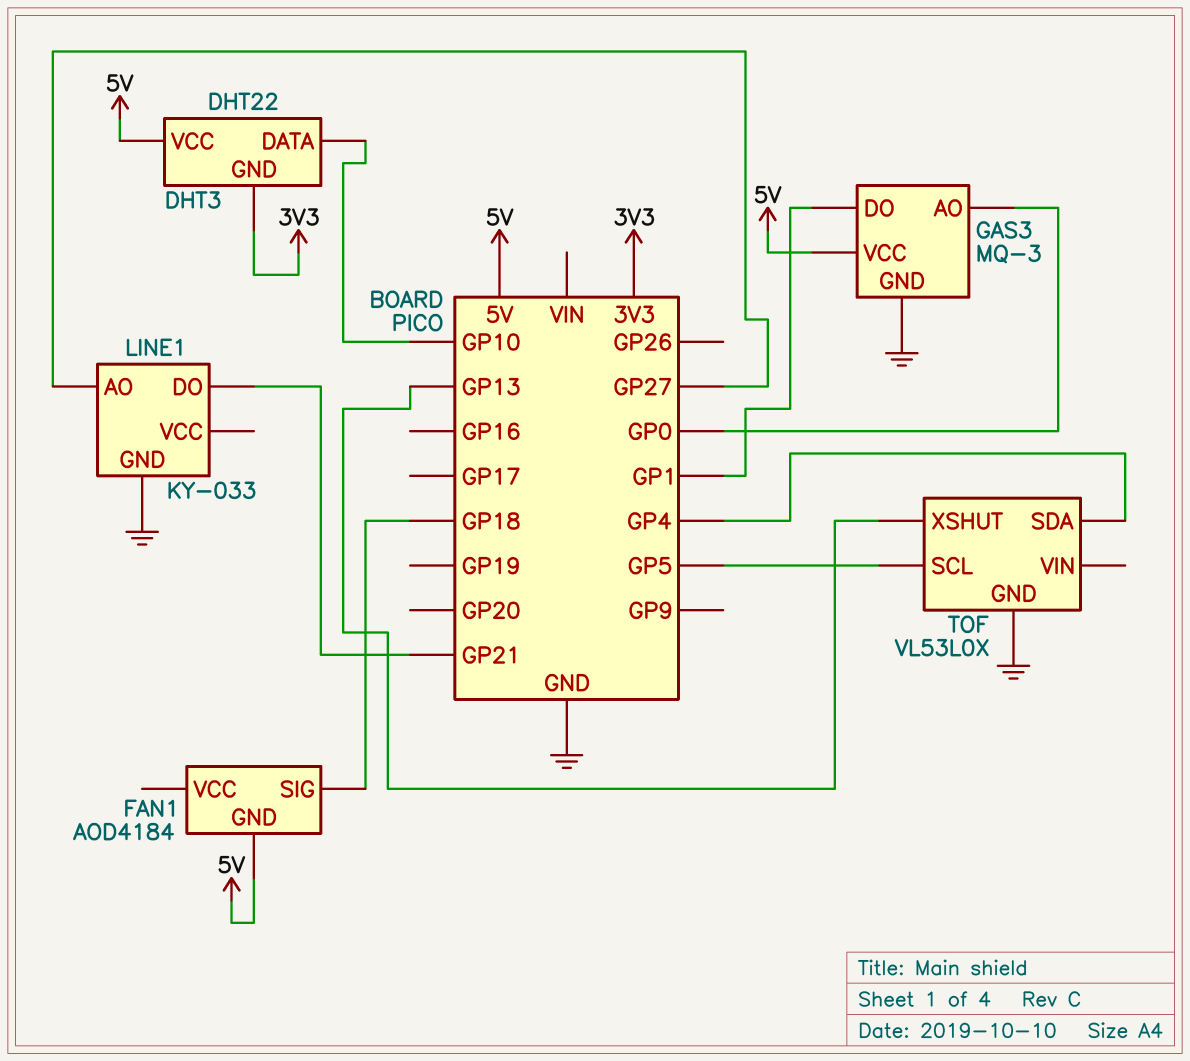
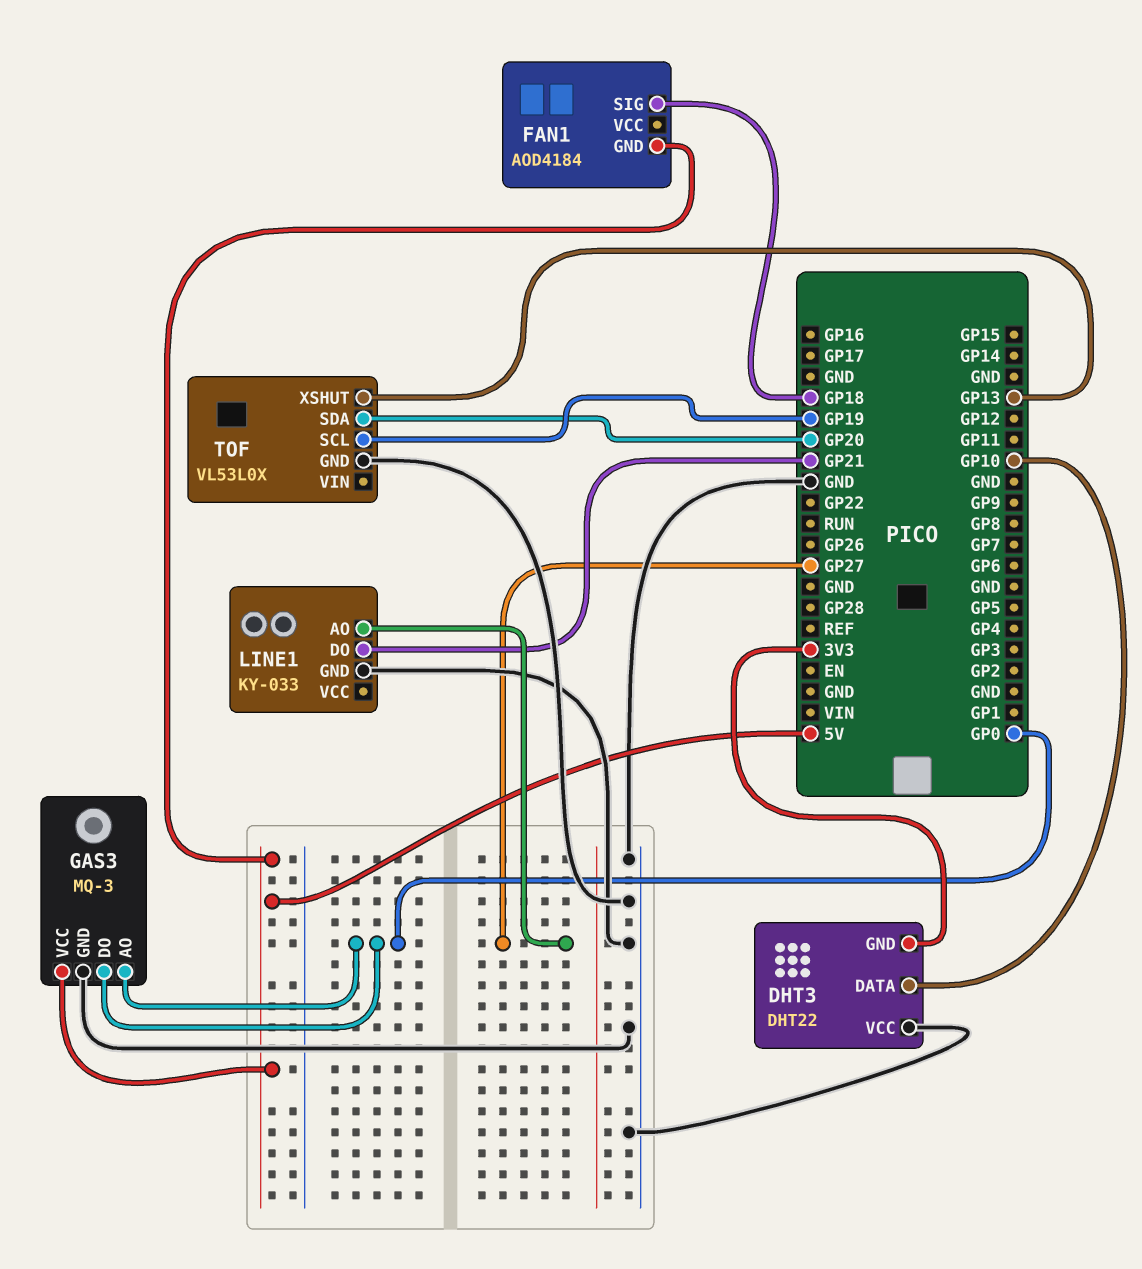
DHT3 pin VCC: 5V -> GND
GAS3 pin DO: GP1 -> GP0
TOF pin SCL: GP5 -> GP19
TOF pin SDA: GP4 -> GP20

